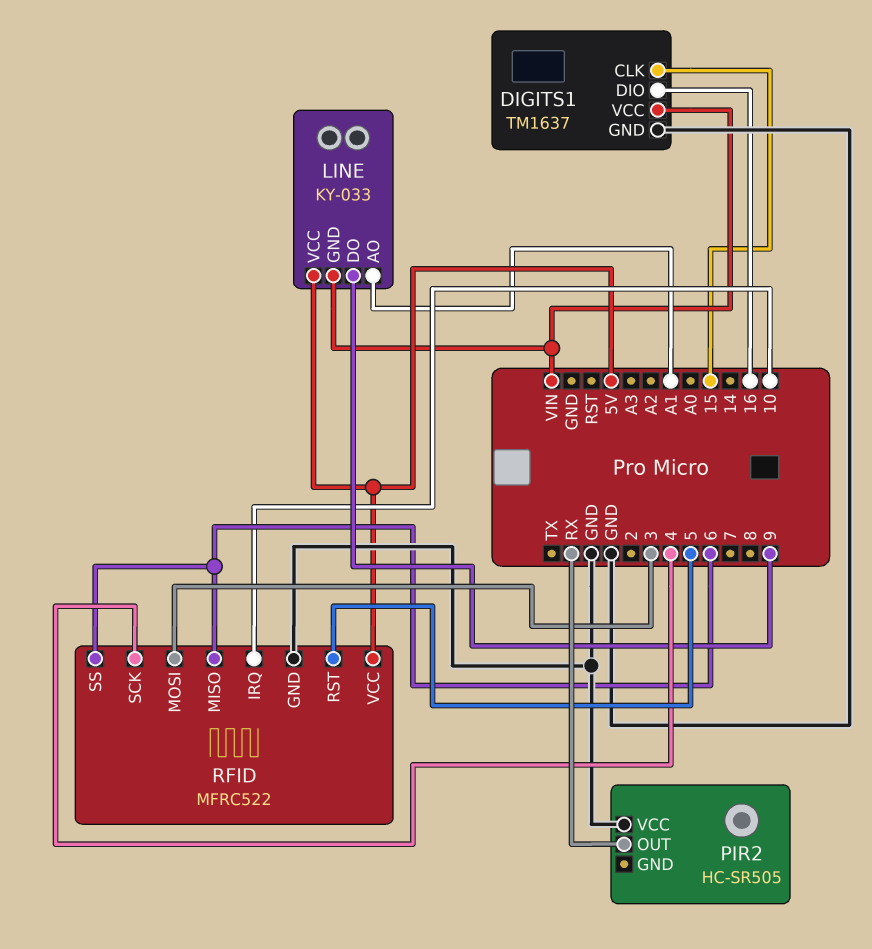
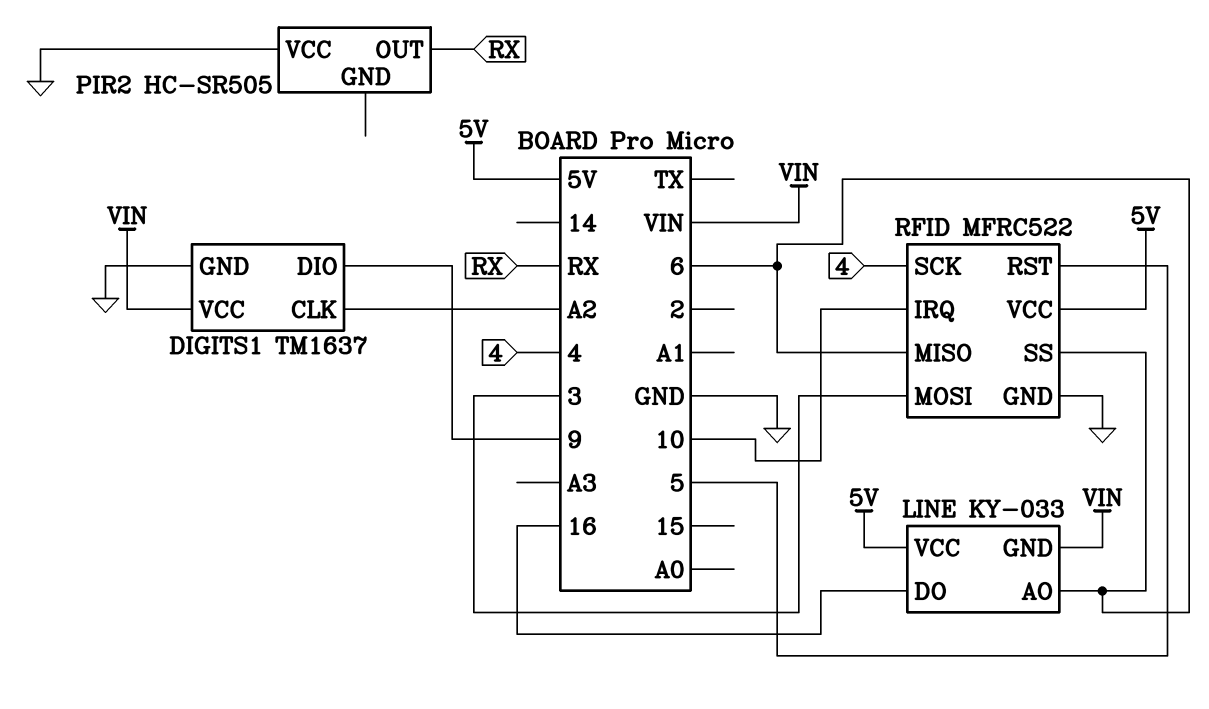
DIGITS1 pin CLK: 15 -> A2
DIGITS1 pin DIO: 16 -> 9
LINE pin AO: A1 -> 6
LINE pin DO: 9 -> 16

